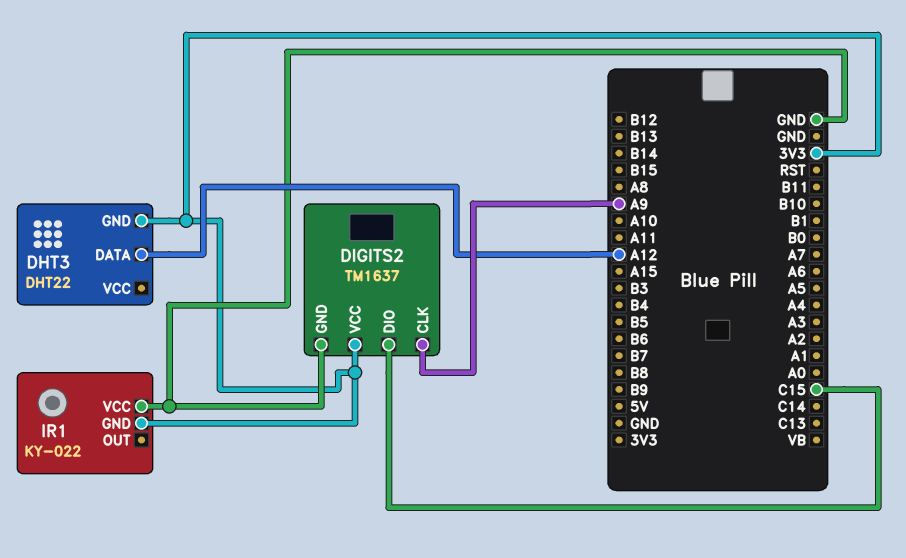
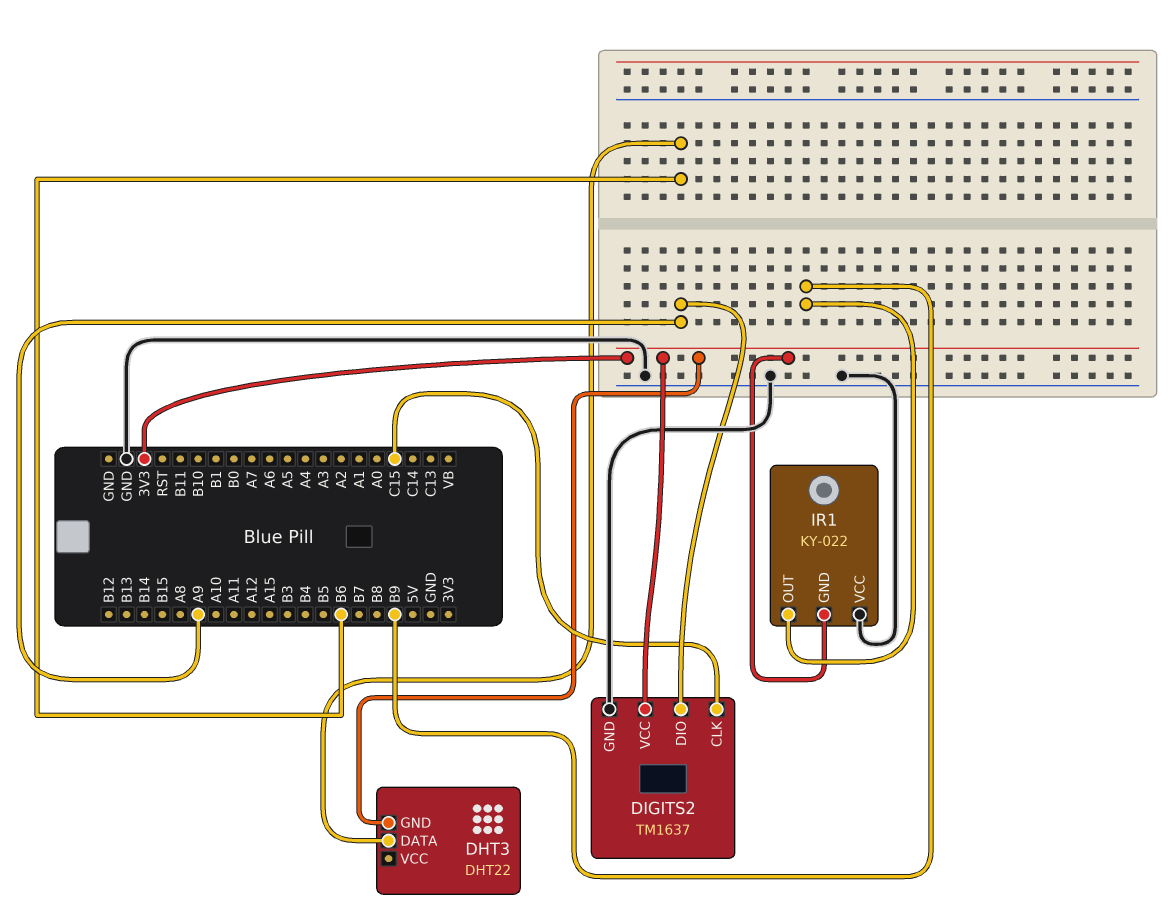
DHT3 pin DATA: A12 -> B6
DIGITS2 pin CLK: A9 -> C15
DIGITS2 pin DIO: C15 -> A9
IR1 pin OUT: none -> B9

